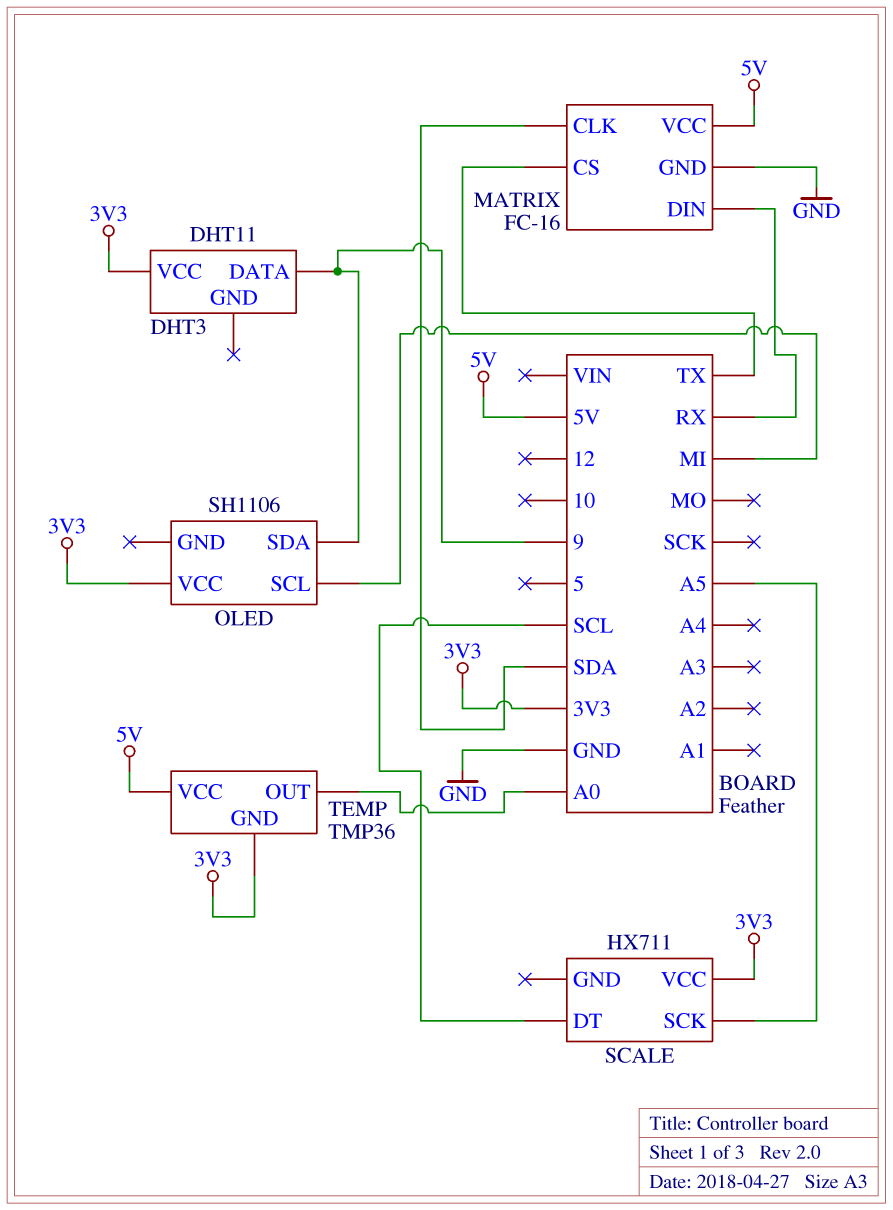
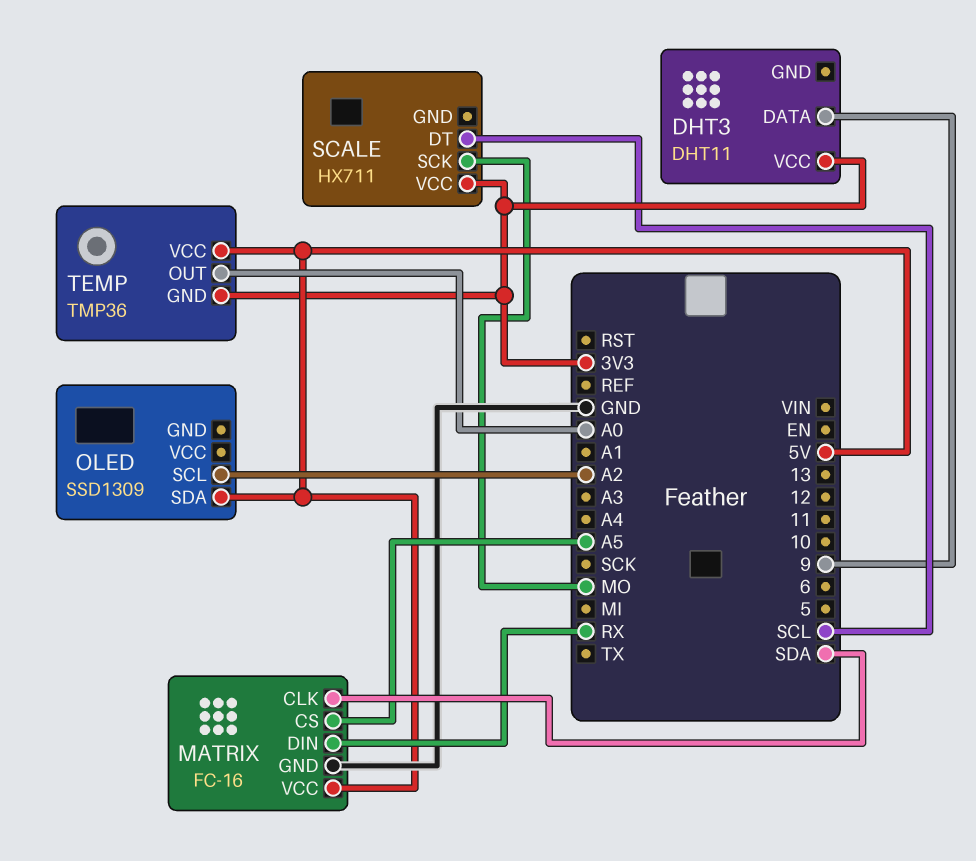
MATRIX pin CS: TX -> A5
OLED: SH1106 -> SSD1309
OLED pin SCL: MI -> A2
OLED pin SDA: 9 -> 5V
OLED pin VCC: 3V3 -> none
SCALE pin SCK: A5 -> MO

